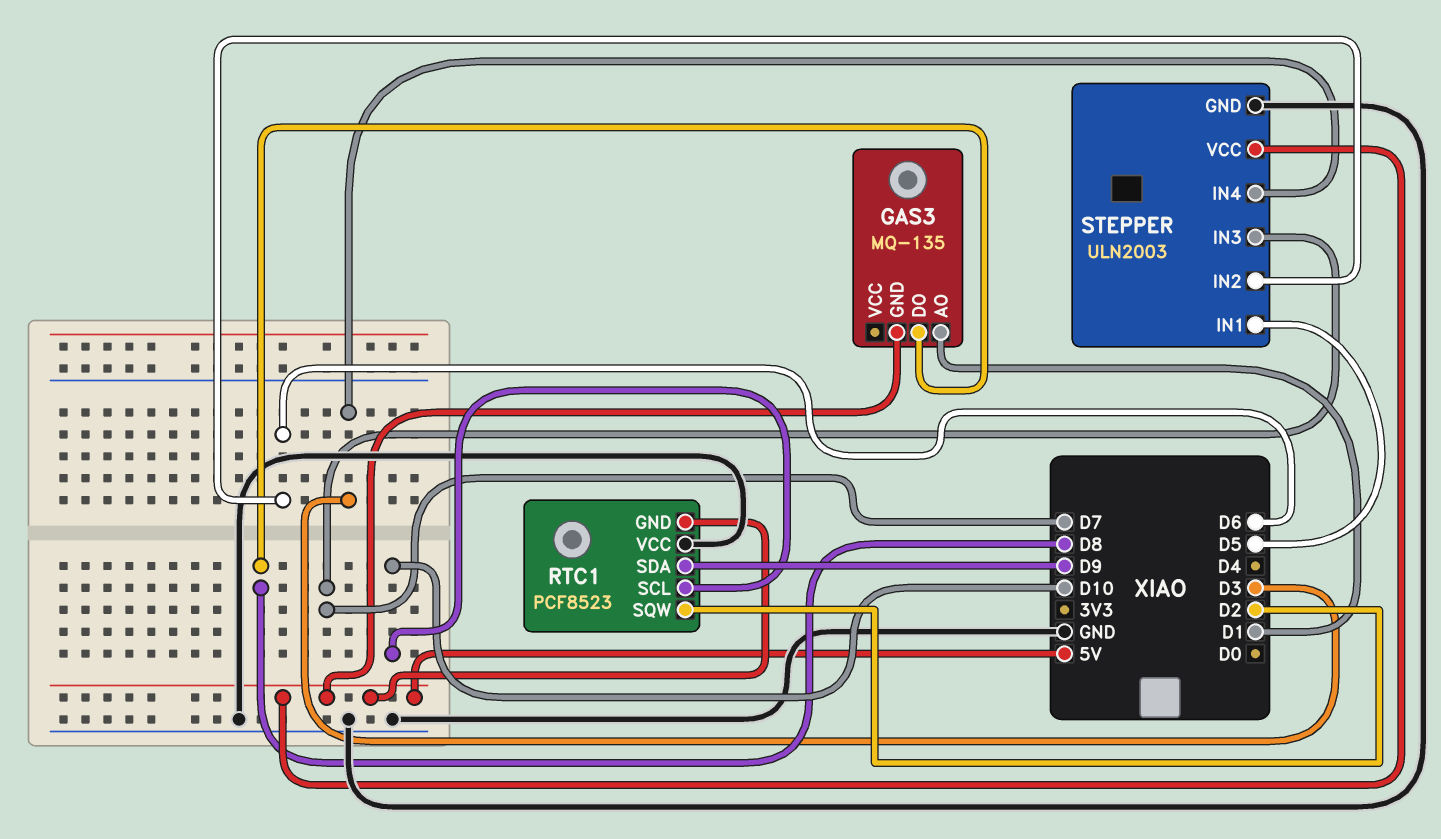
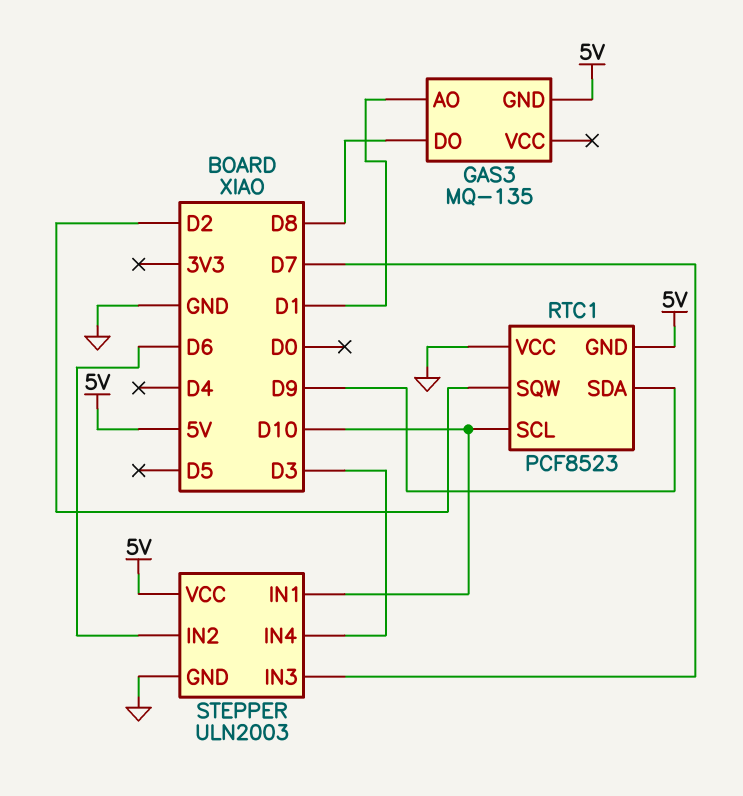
STEPPER pin IN1: D5 -> D10

